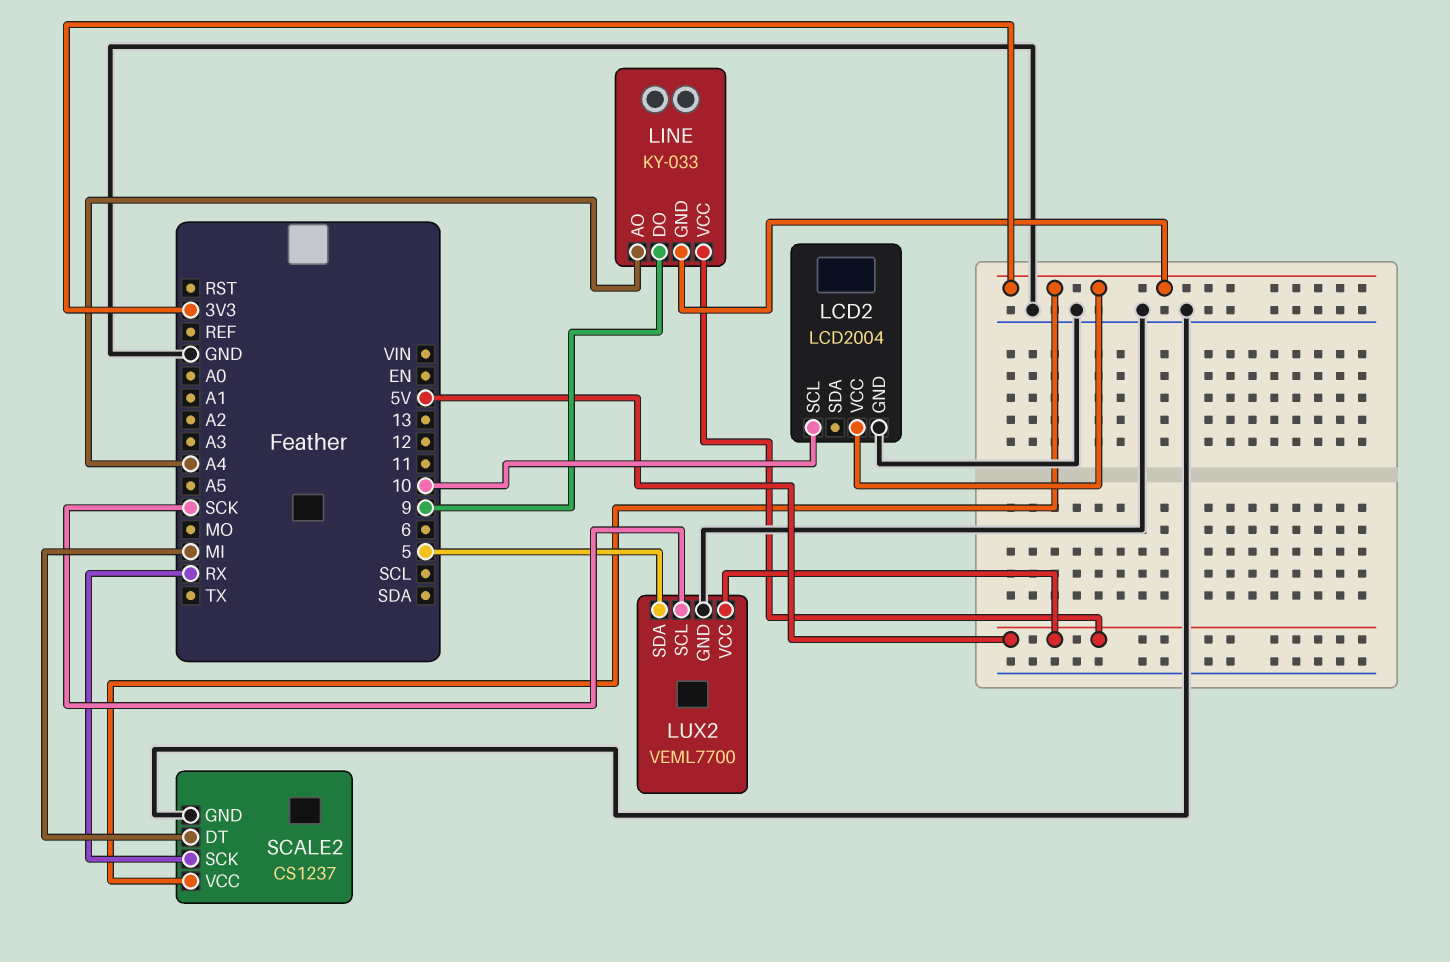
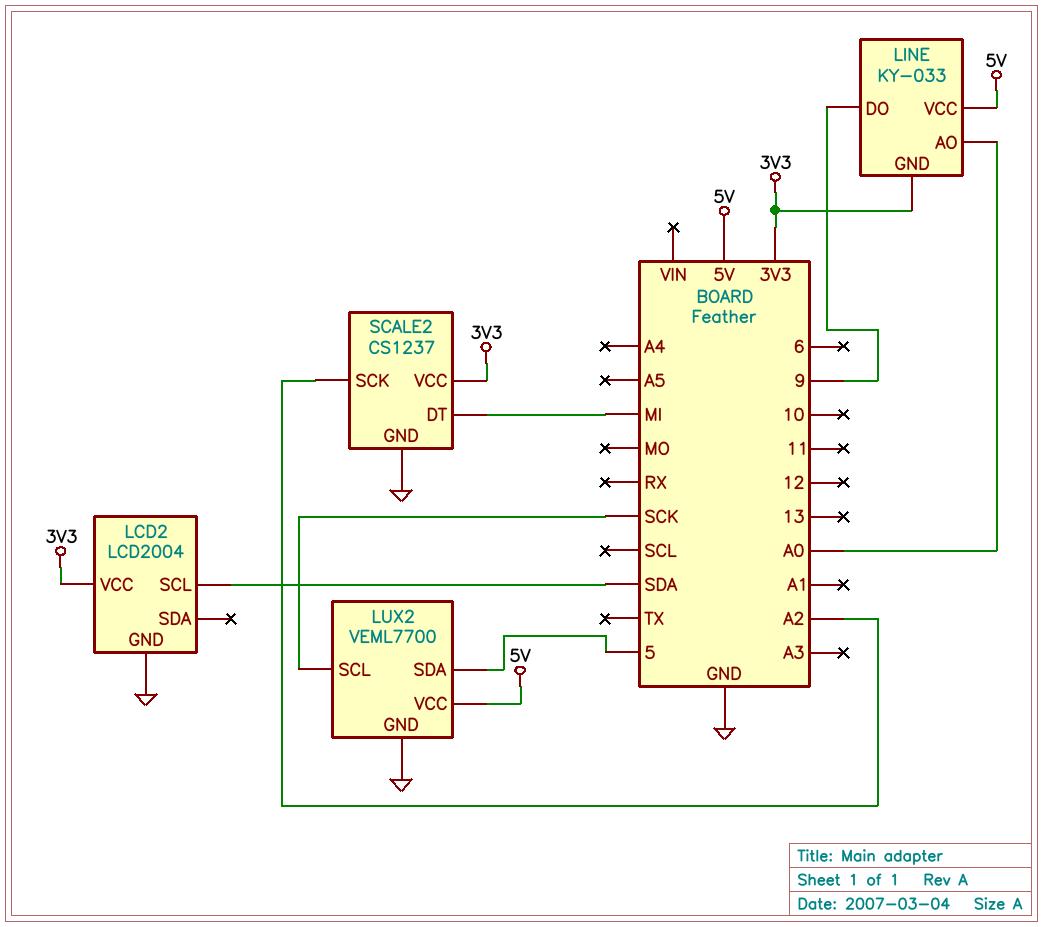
LCD2 pin SCL: 10 -> SDA
LINE pin AO: A4 -> A0
SCALE2 pin SCK: RX -> A2

